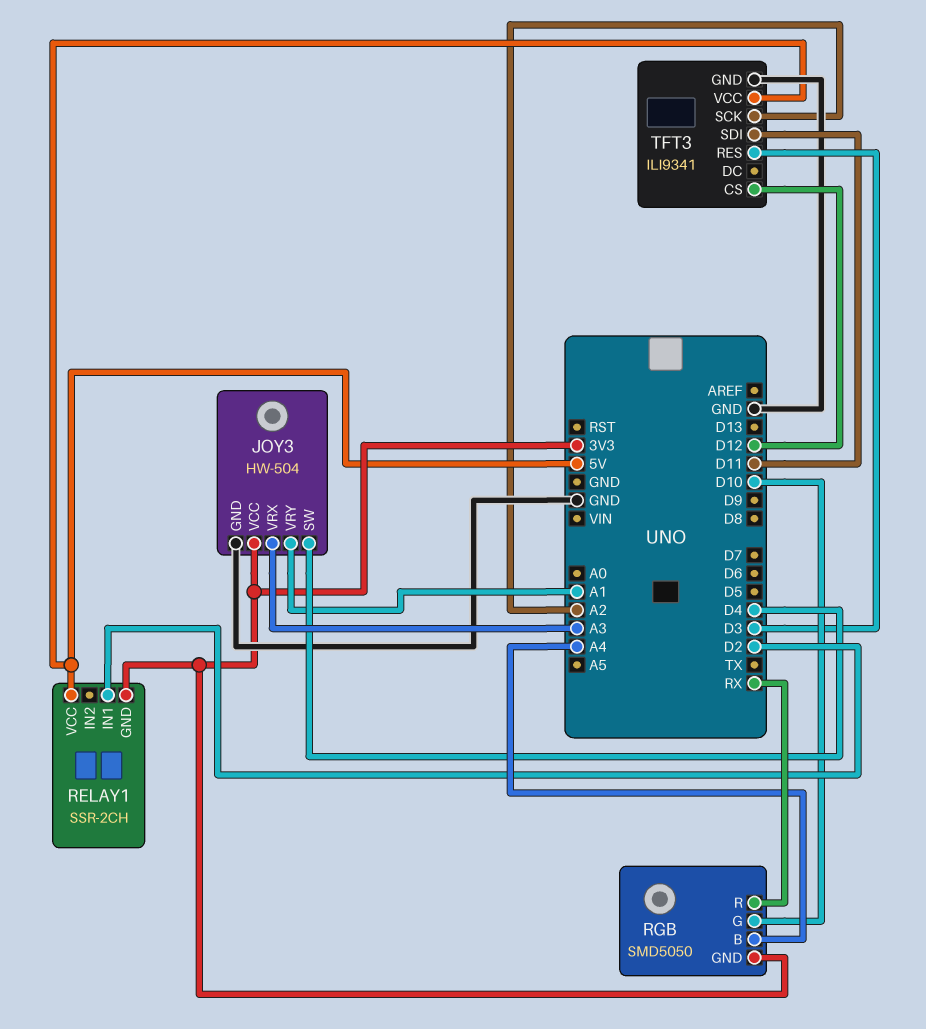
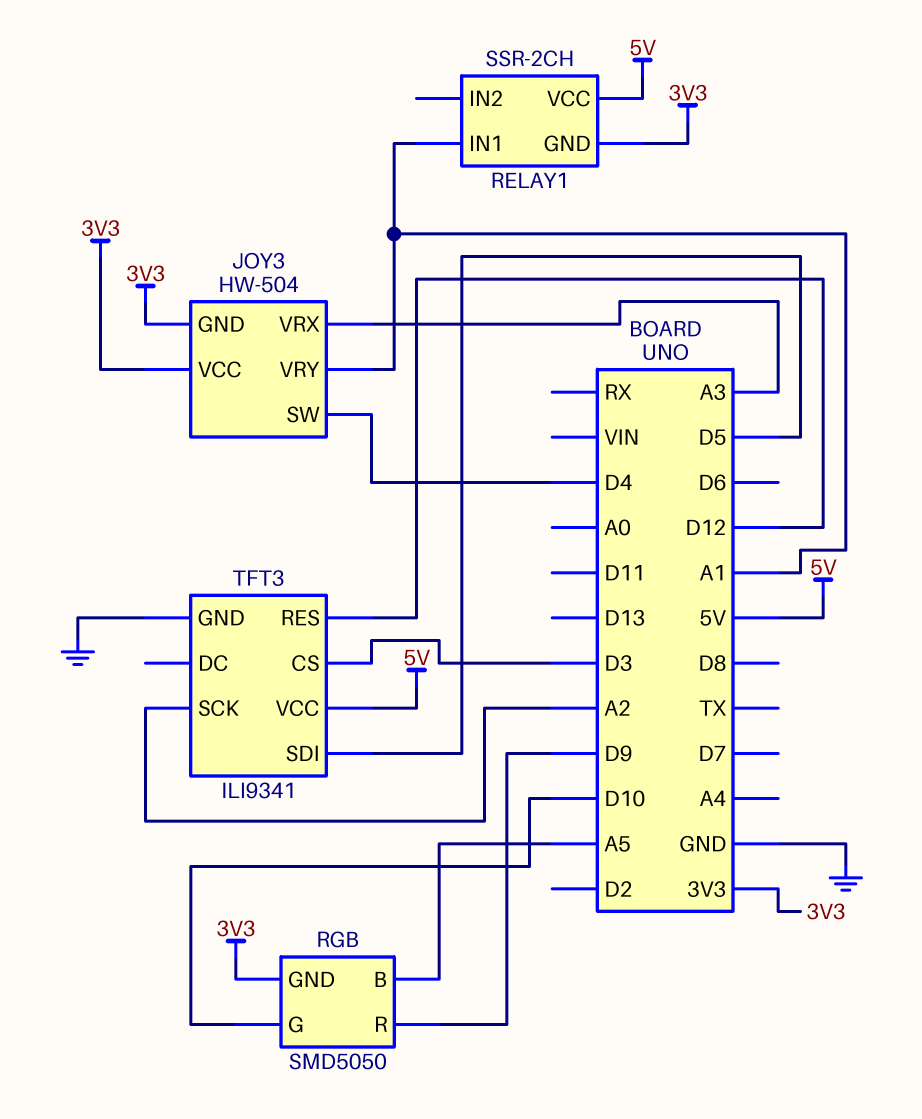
JOY3 pin GND: GND -> 3V3
RELAY1 pin IN1: D2 -> A1
RGB pin B: A4 -> A5
RGB pin R: RX -> D9
TFT3 pin CS: D12 -> D3
TFT3 pin RES: D3 -> D12
TFT3 pin SDI: D11 -> D5

